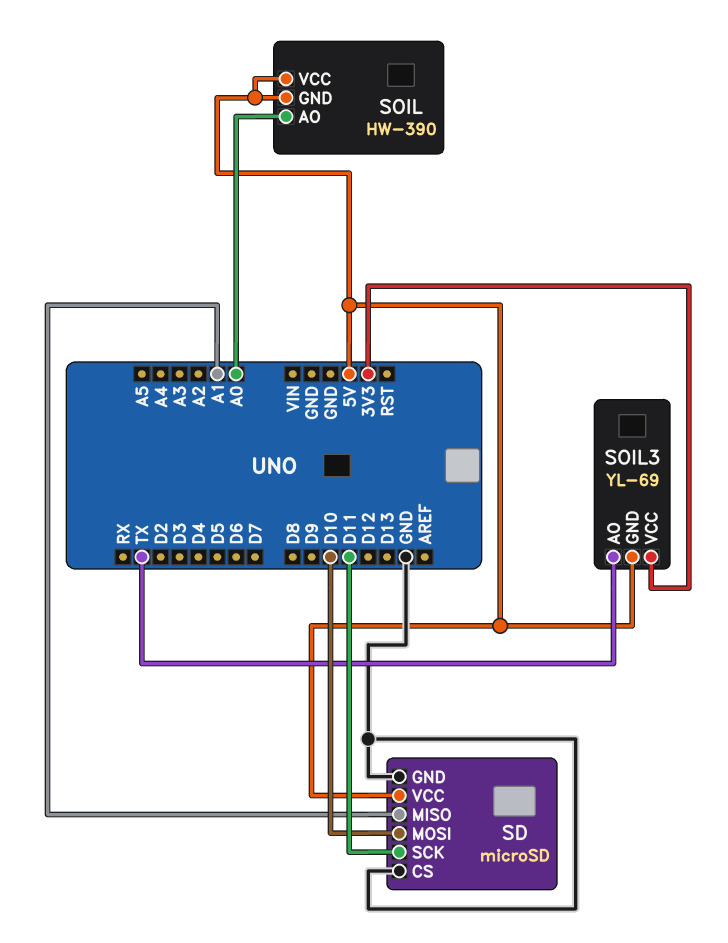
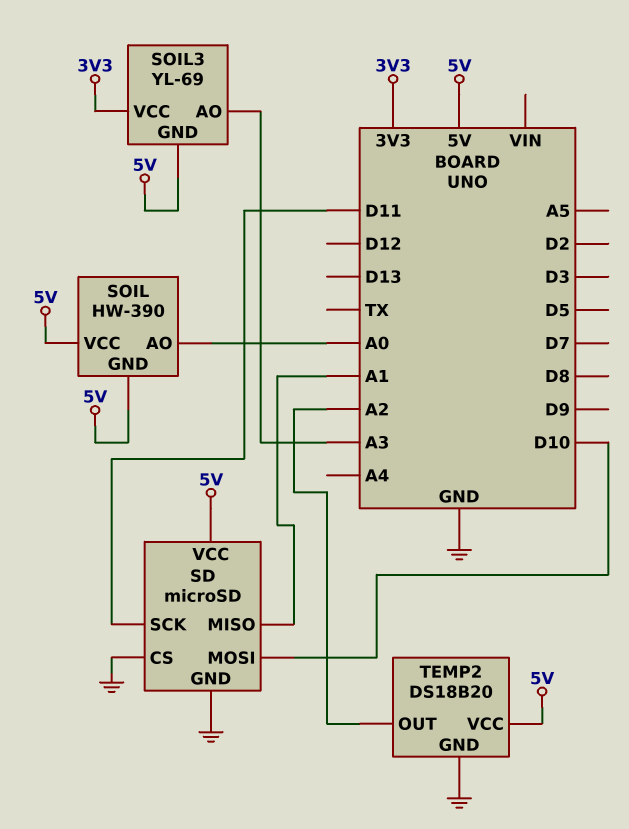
SOIL3 pin AO: TX -> A3
TEMP2: none -> DS18B20
TEMP2 pin GND: none -> GND
TEMP2 pin OUT: none -> A2
TEMP2 pin VCC: none -> 5V

